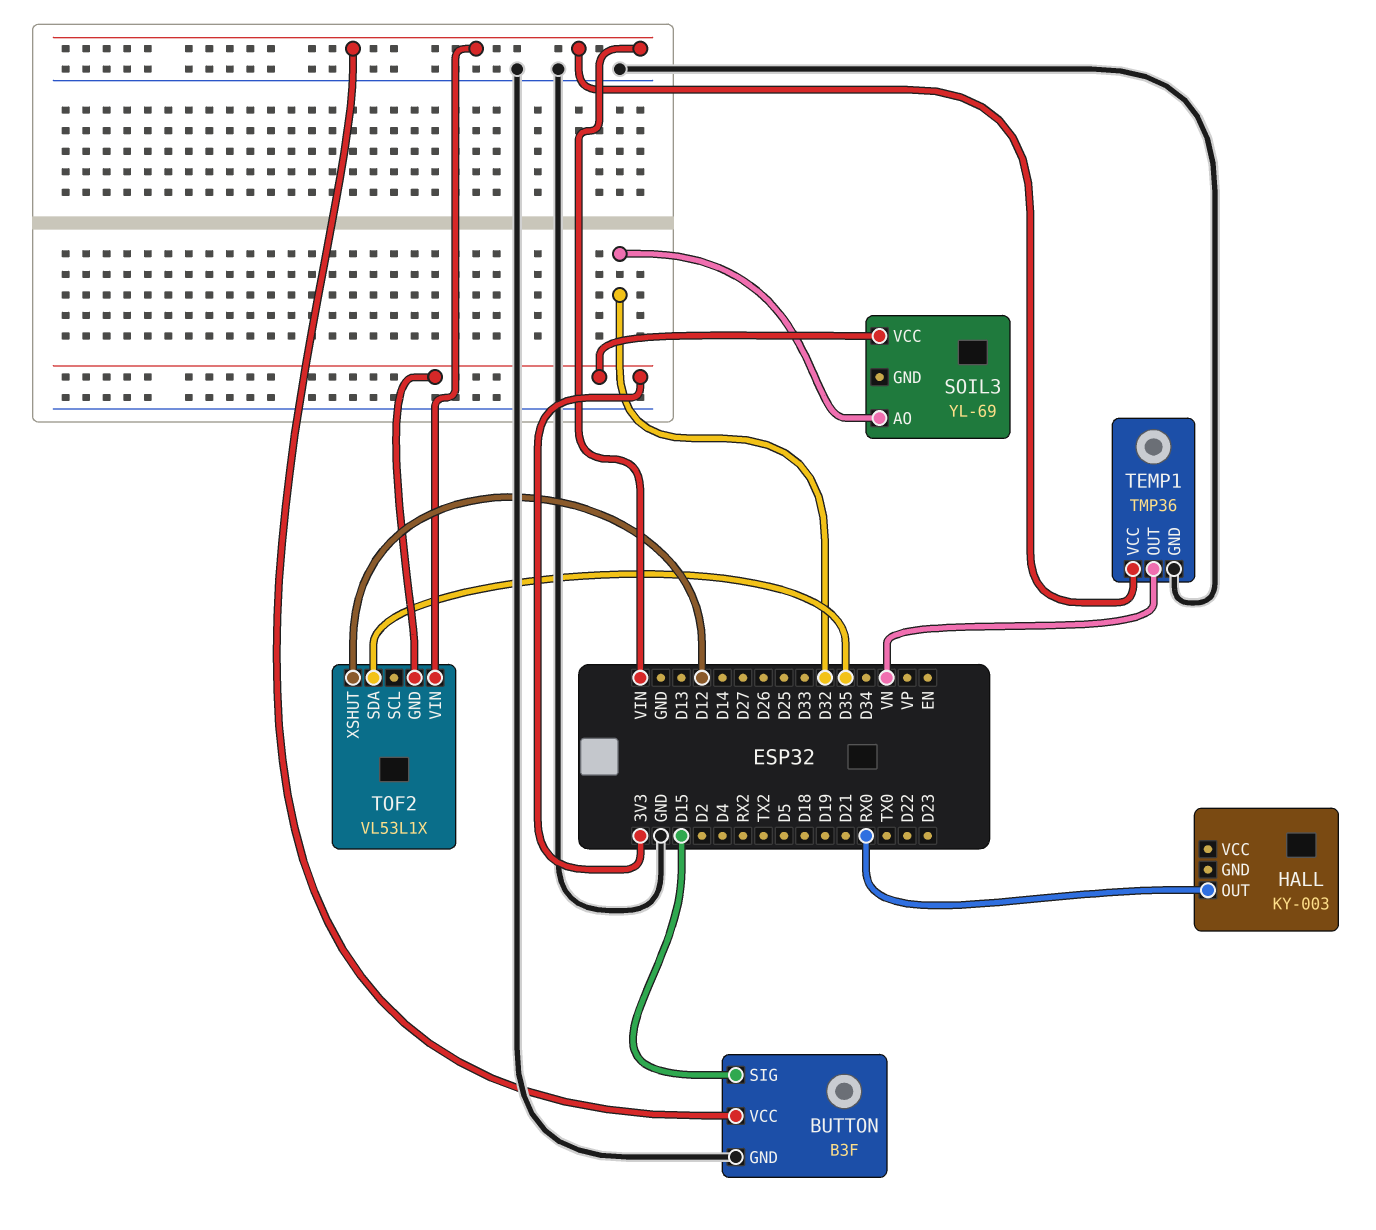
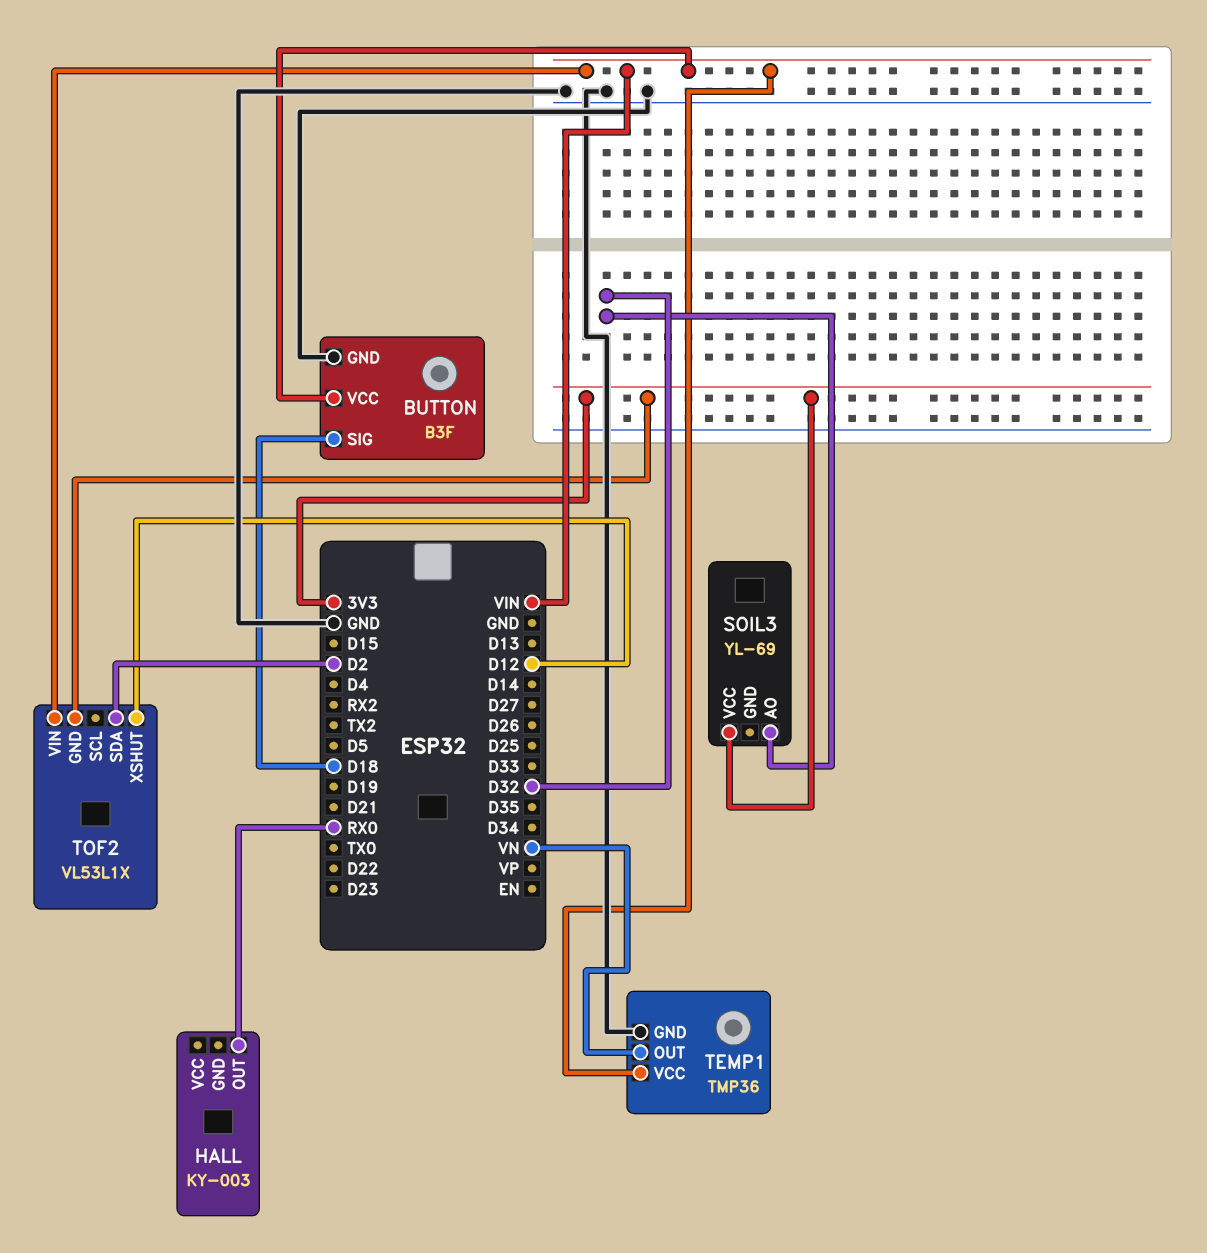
BUTTON pin SIG: D15 -> D18
TOF2 pin SDA: D35 -> D2

